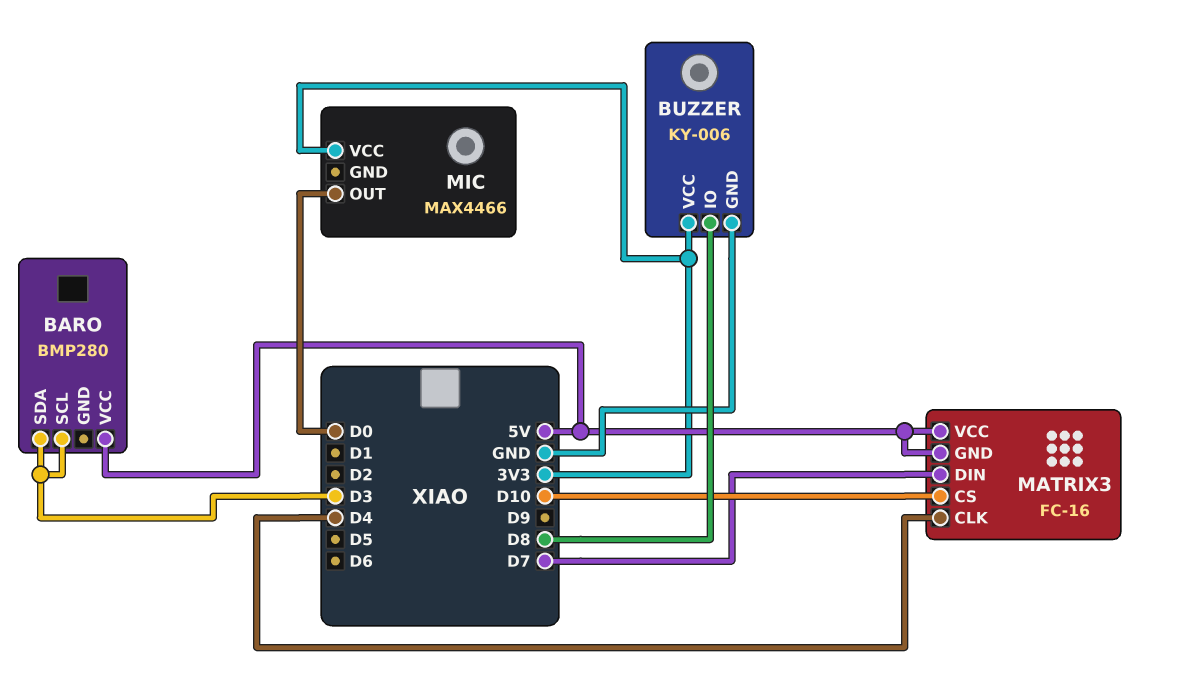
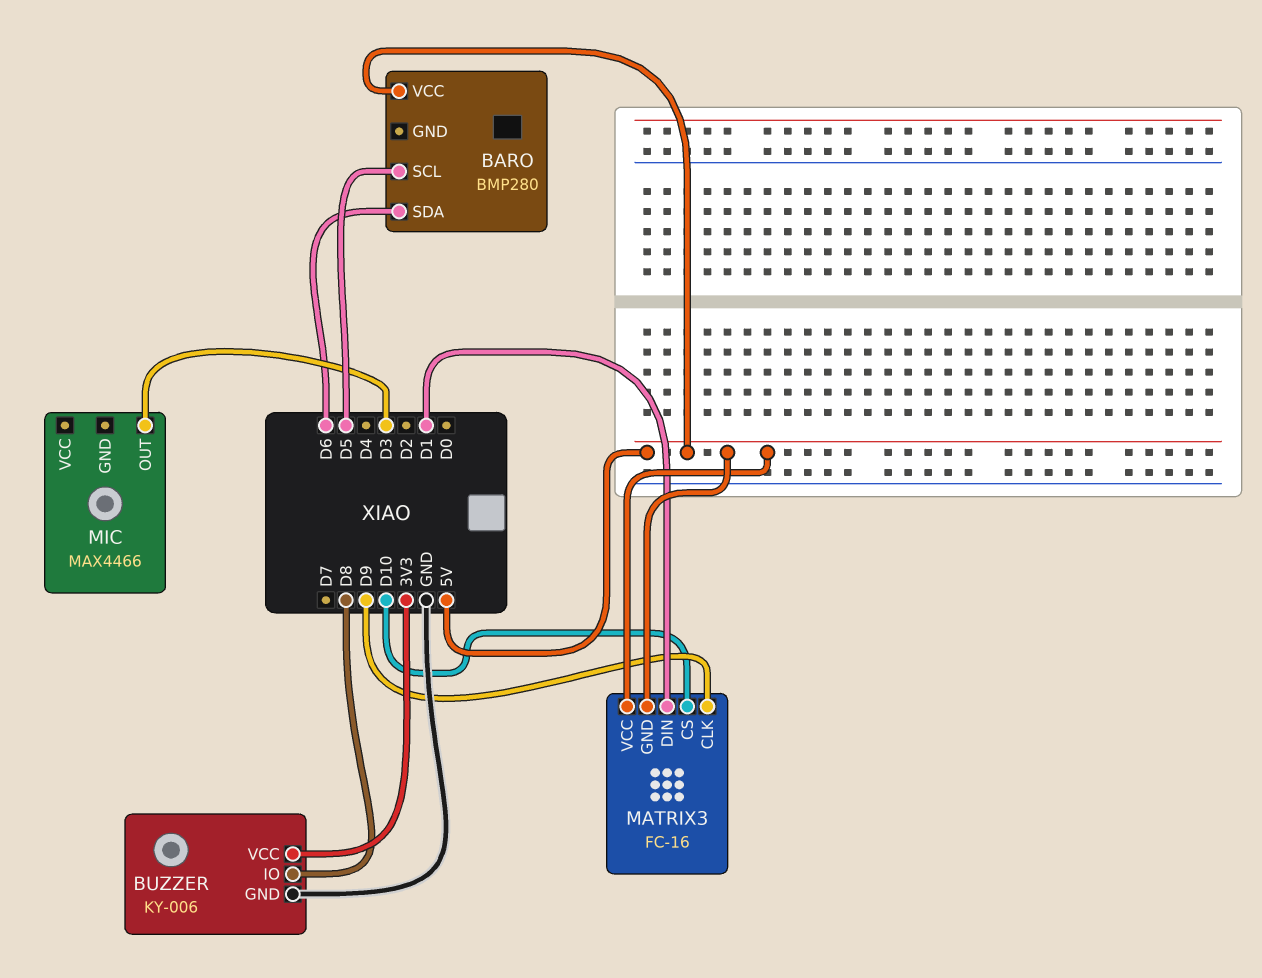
BARO pin SCL: D3 -> D5
BARO pin SDA: D3 -> D6
MATRIX3 pin CLK: D4 -> D9
MATRIX3 pin DIN: D7 -> D1
MIC pin OUT: D0 -> D3
MIC pin VCC: 3V3 -> none

